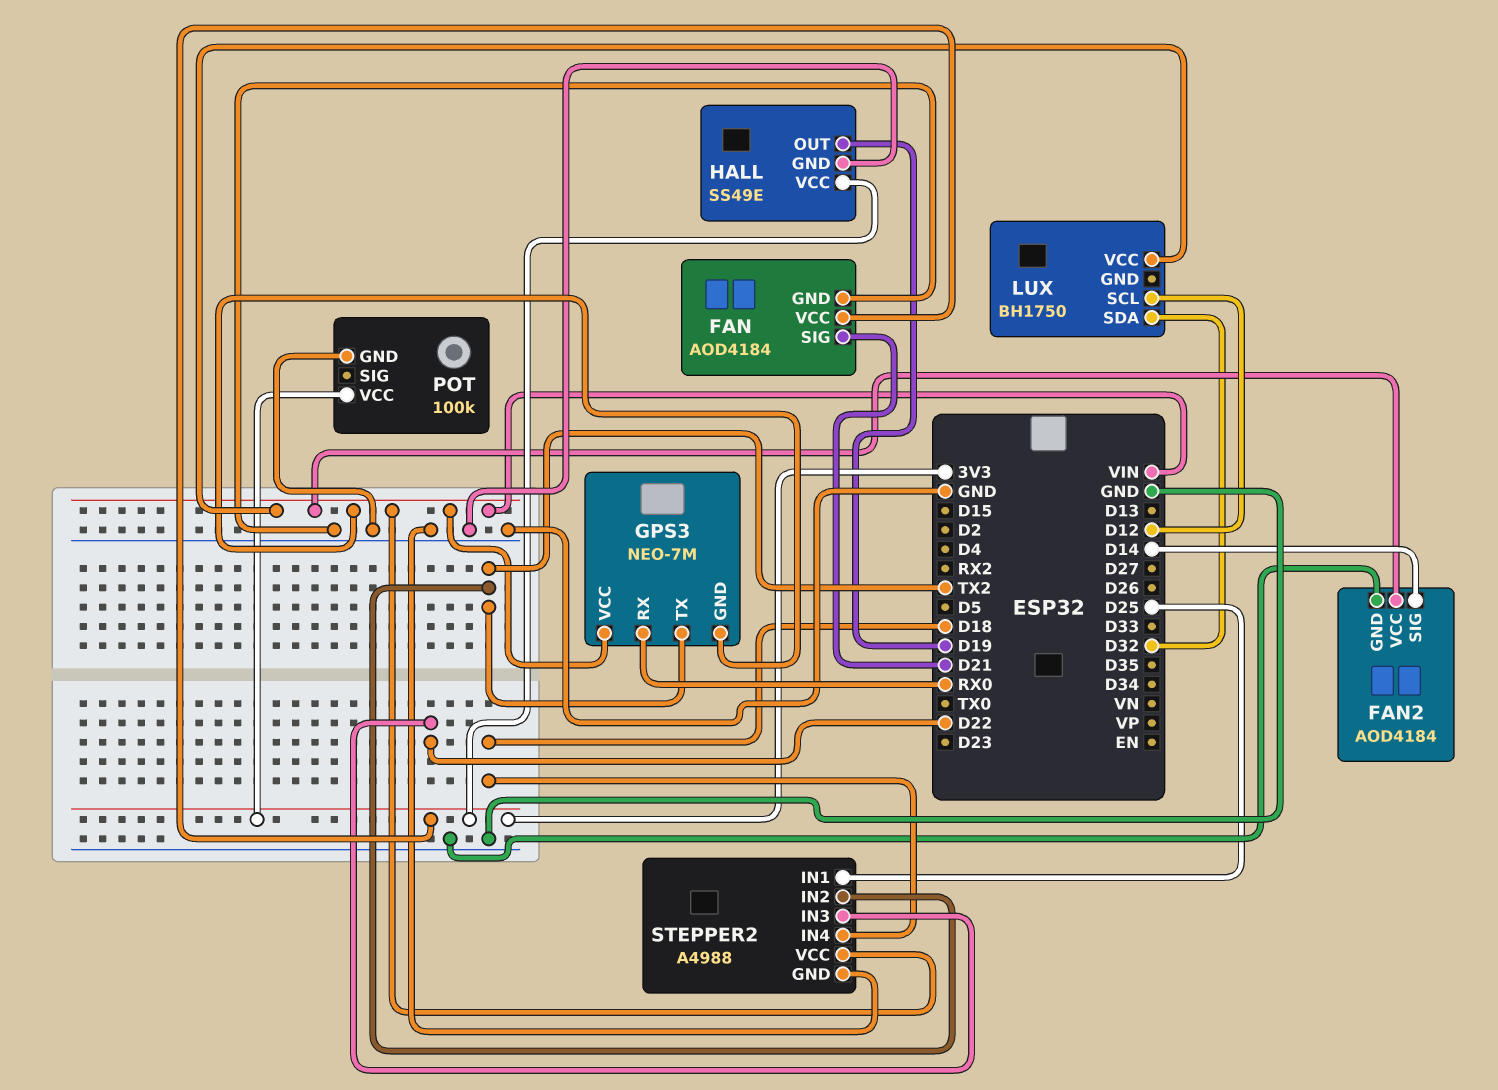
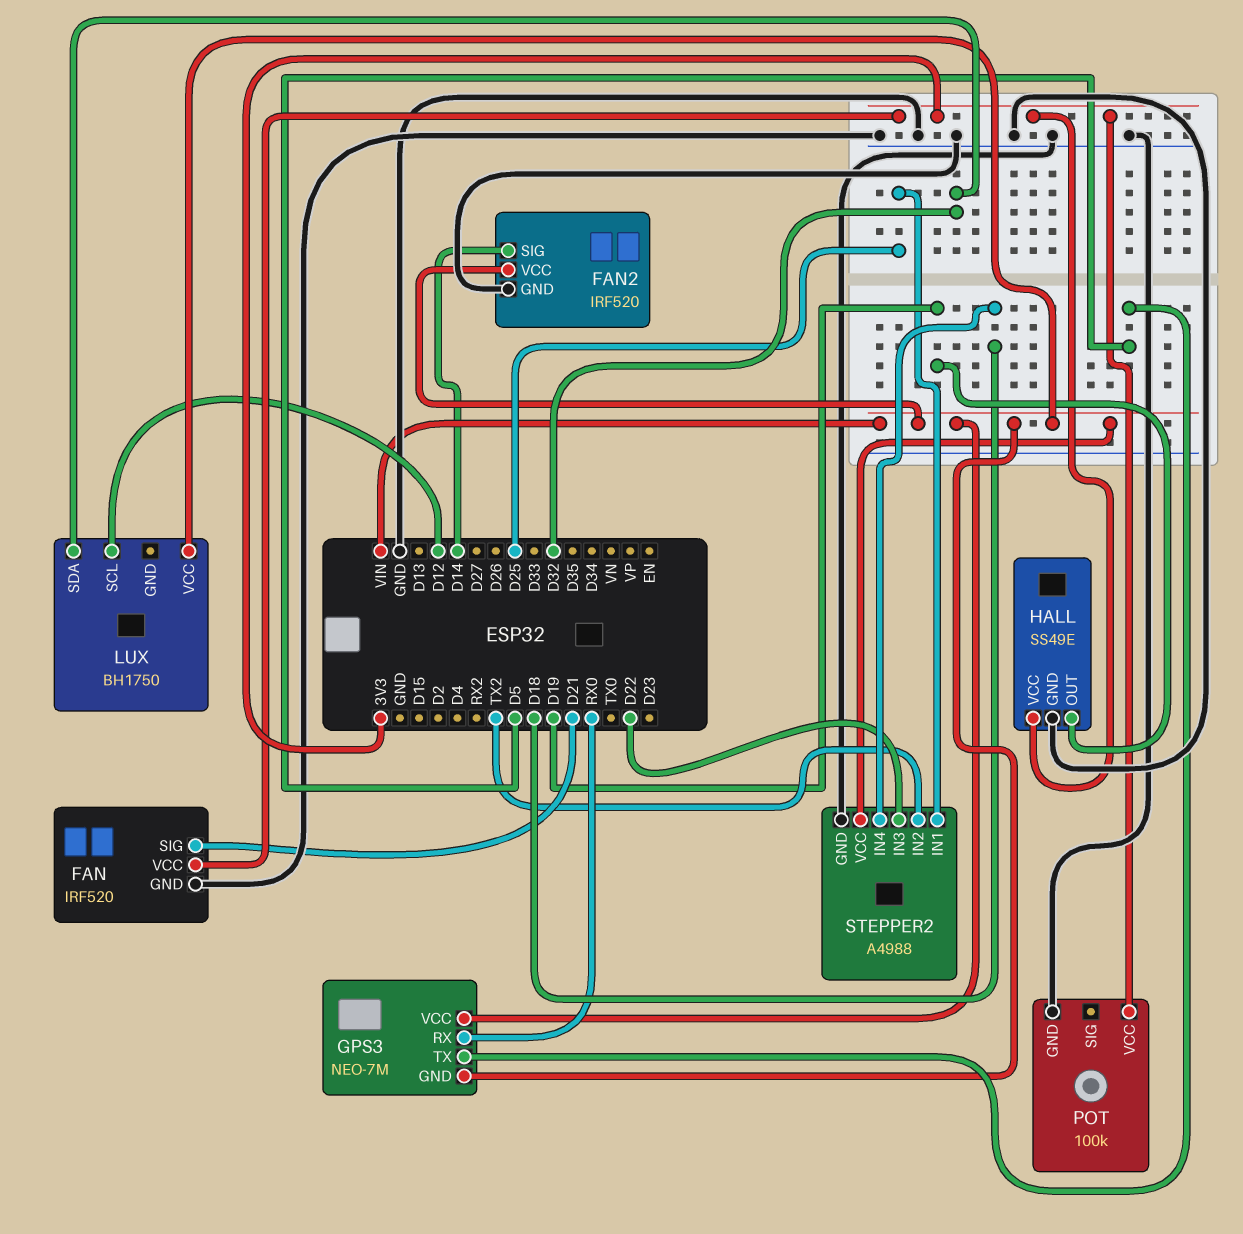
FAN: AOD4184 -> IRF520
FAN2: AOD4184 -> IRF520
GPS3 pin TX: TX2 -> D5

